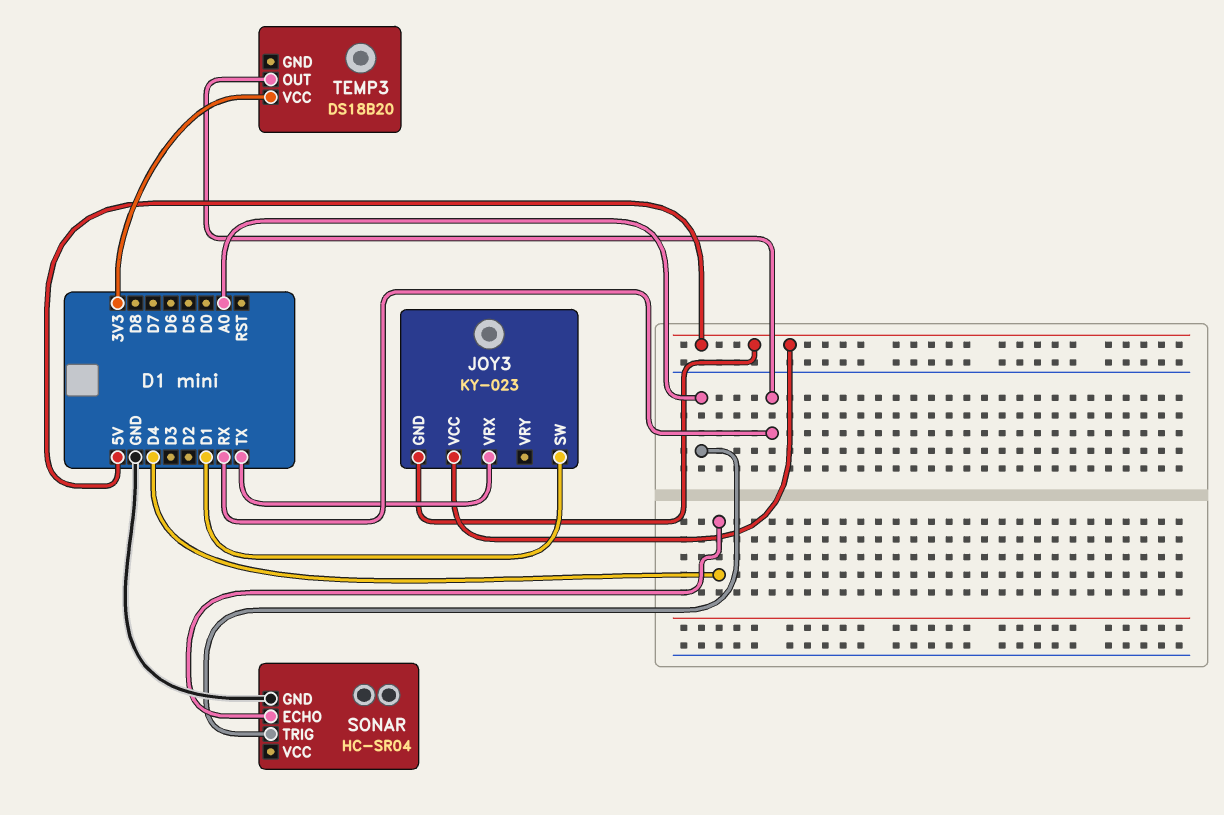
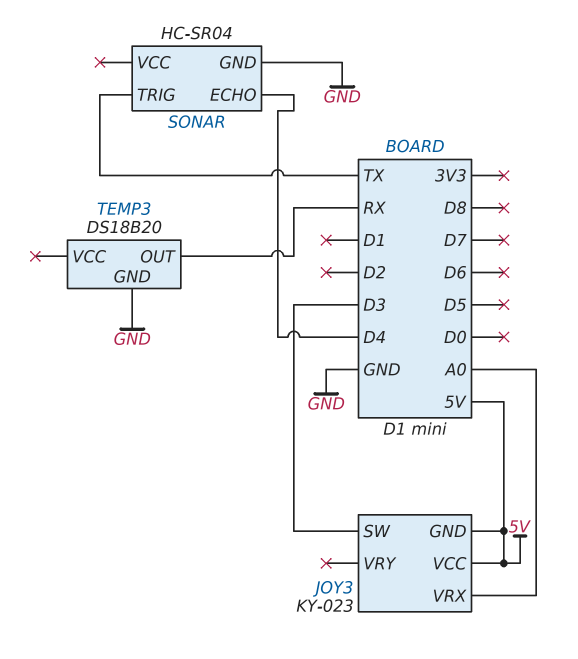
JOY3 pin SW: D1 -> D3
JOY3 pin VRX: TX -> A0
SONAR pin TRIG: A0 -> TX
TEMP3 pin GND: none -> GND
TEMP3 pin VCC: 3V3 -> none

